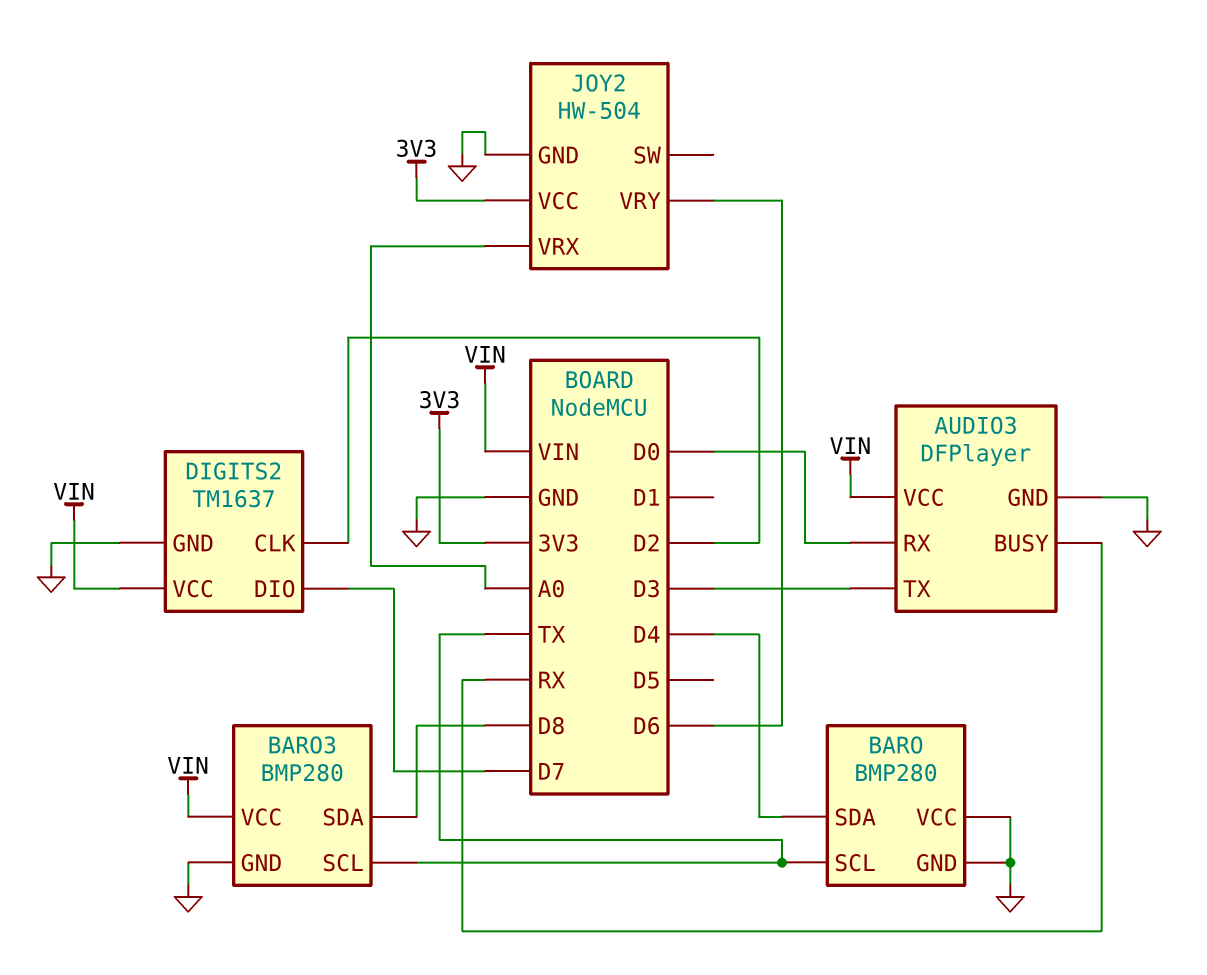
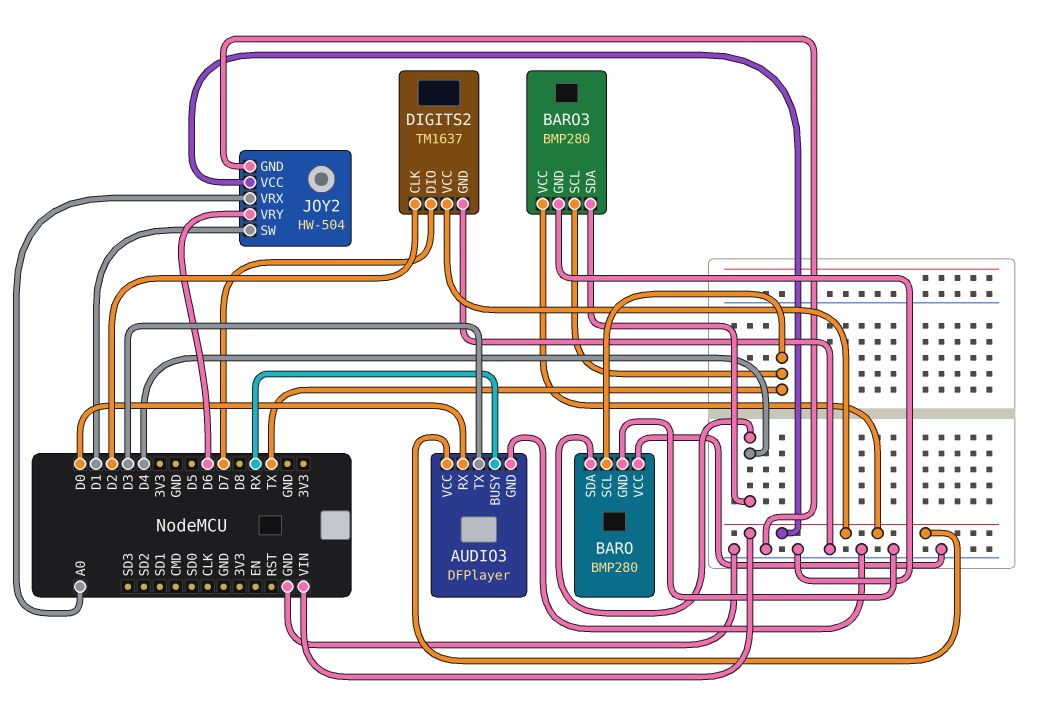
BARO3 pin SDA: D8 -> D4
JOY2 pin SW: none -> D1
JOY2 pin VCC: 3V3 -> VIN

